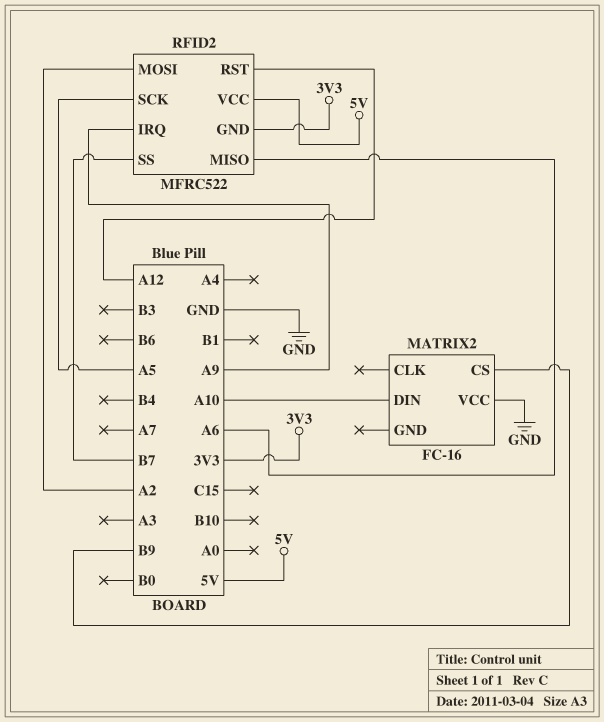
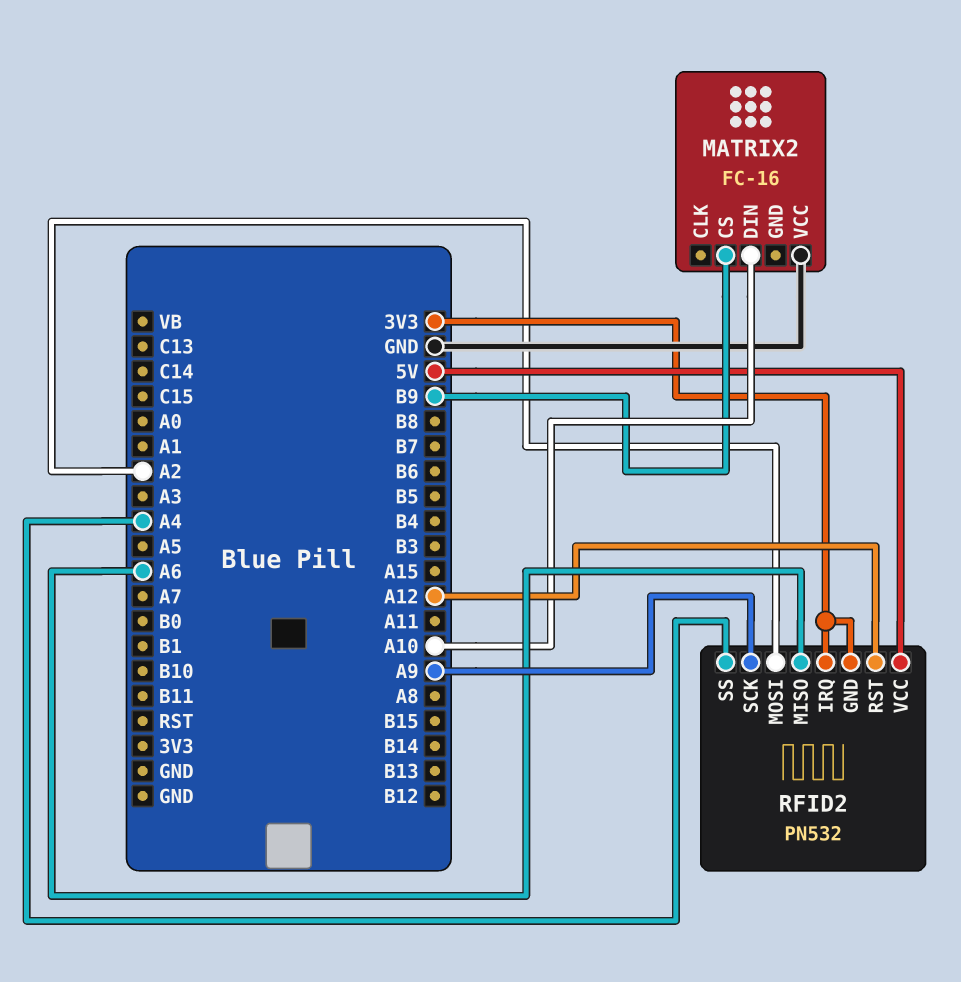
RFID2: MFRC522 -> PN532
RFID2 pin IRQ: A9 -> 3V3
RFID2 pin SCK: A5 -> A9
RFID2 pin SS: B7 -> A4

